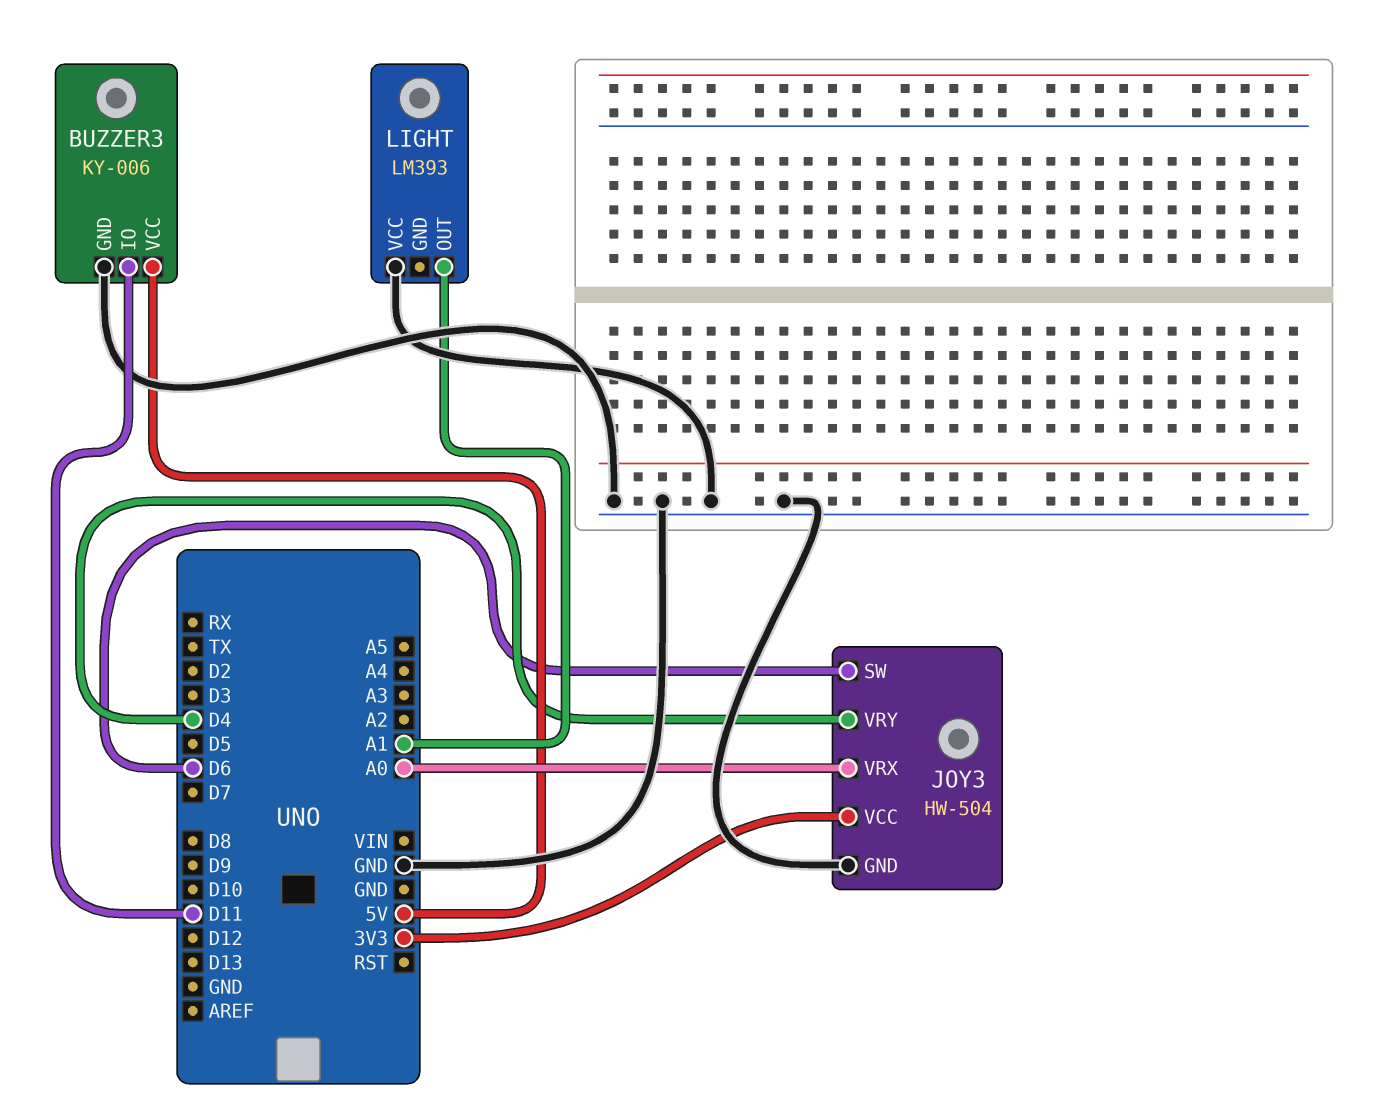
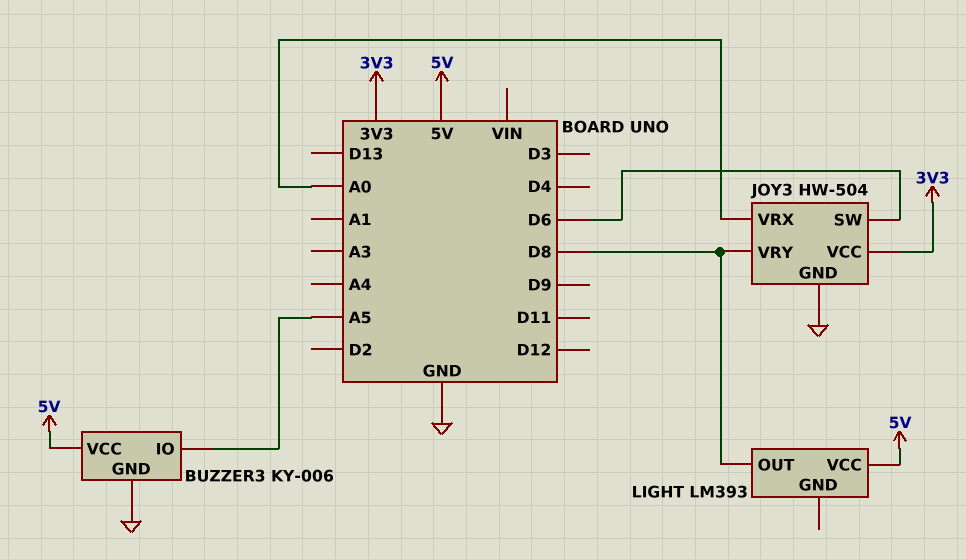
BUZZER3 pin IO: D11 -> A5
JOY3 pin VRY: D4 -> D8
LIGHT pin OUT: A1 -> D8
LIGHT pin VCC: GND -> 5V

